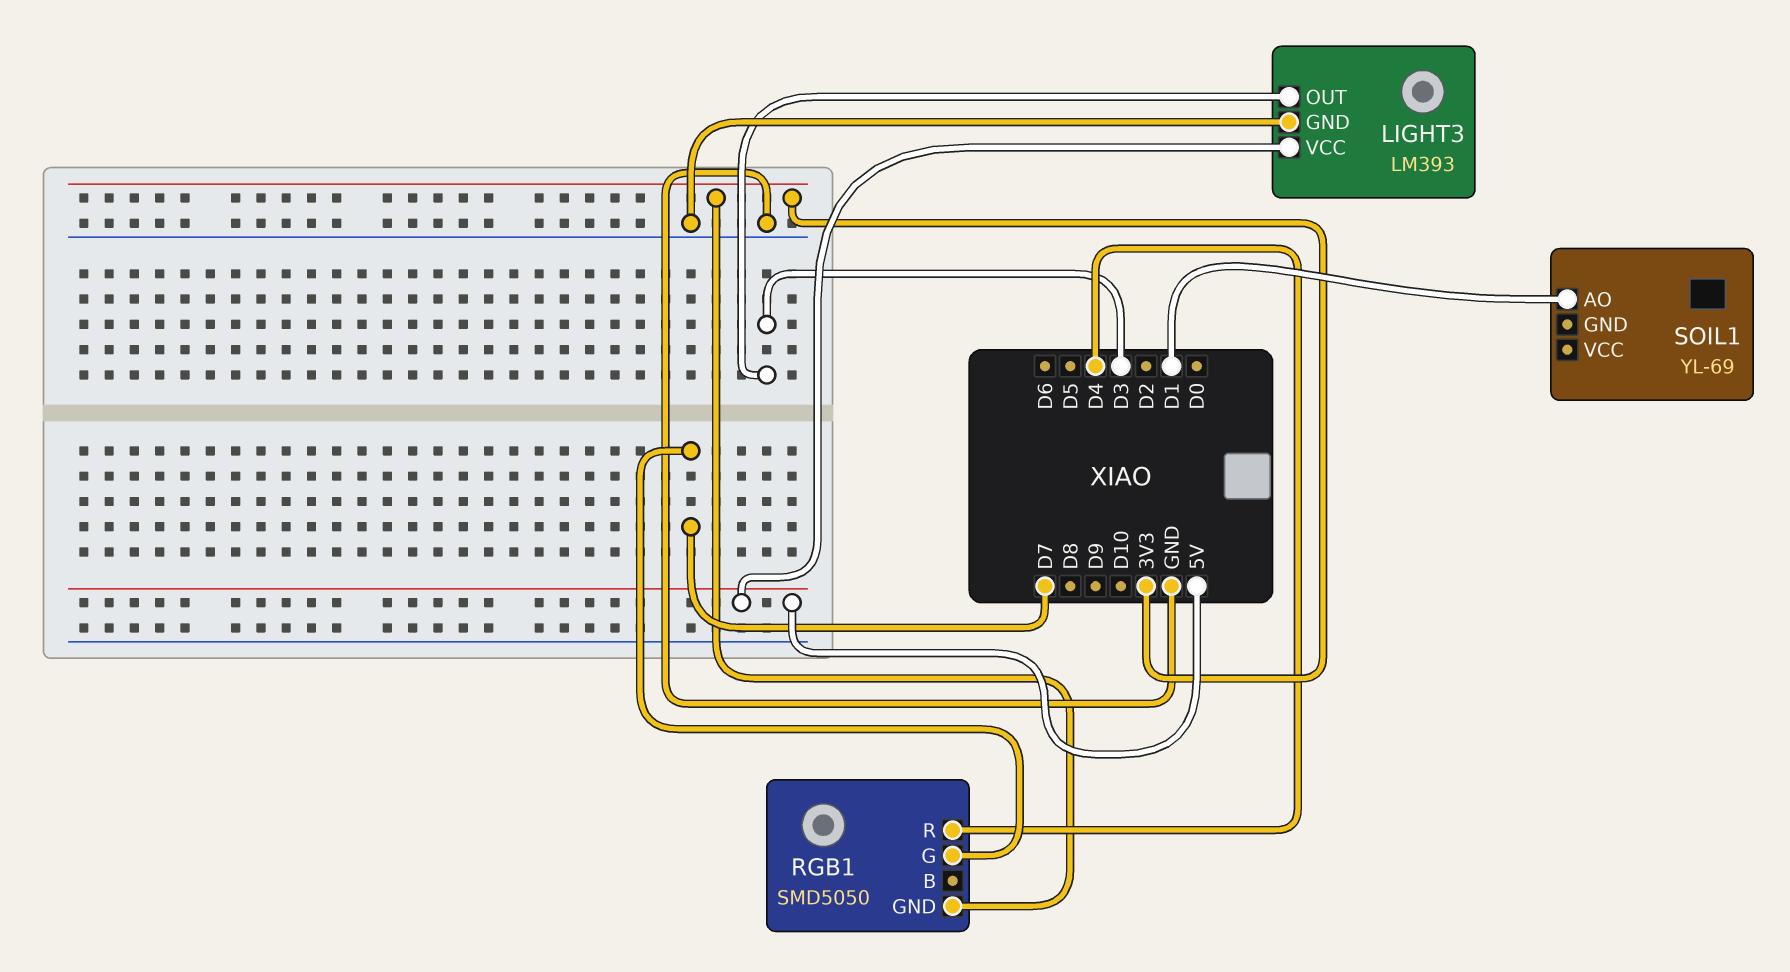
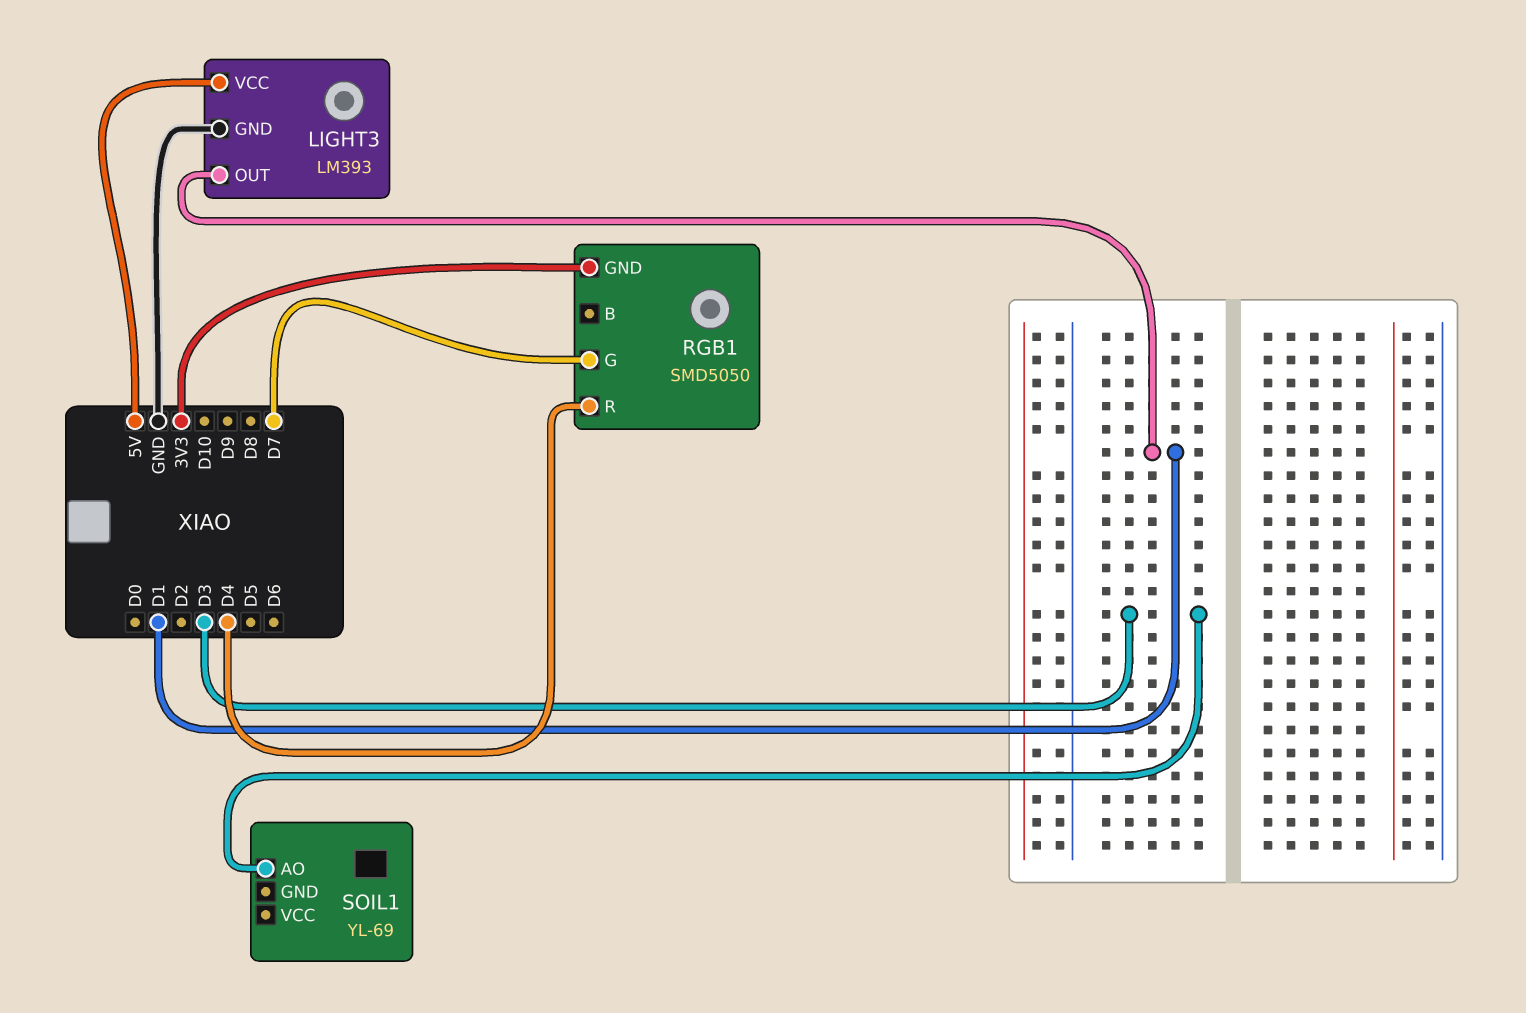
LIGHT3 pin OUT: D3 -> D1
SOIL1 pin AO: D1 -> D3

